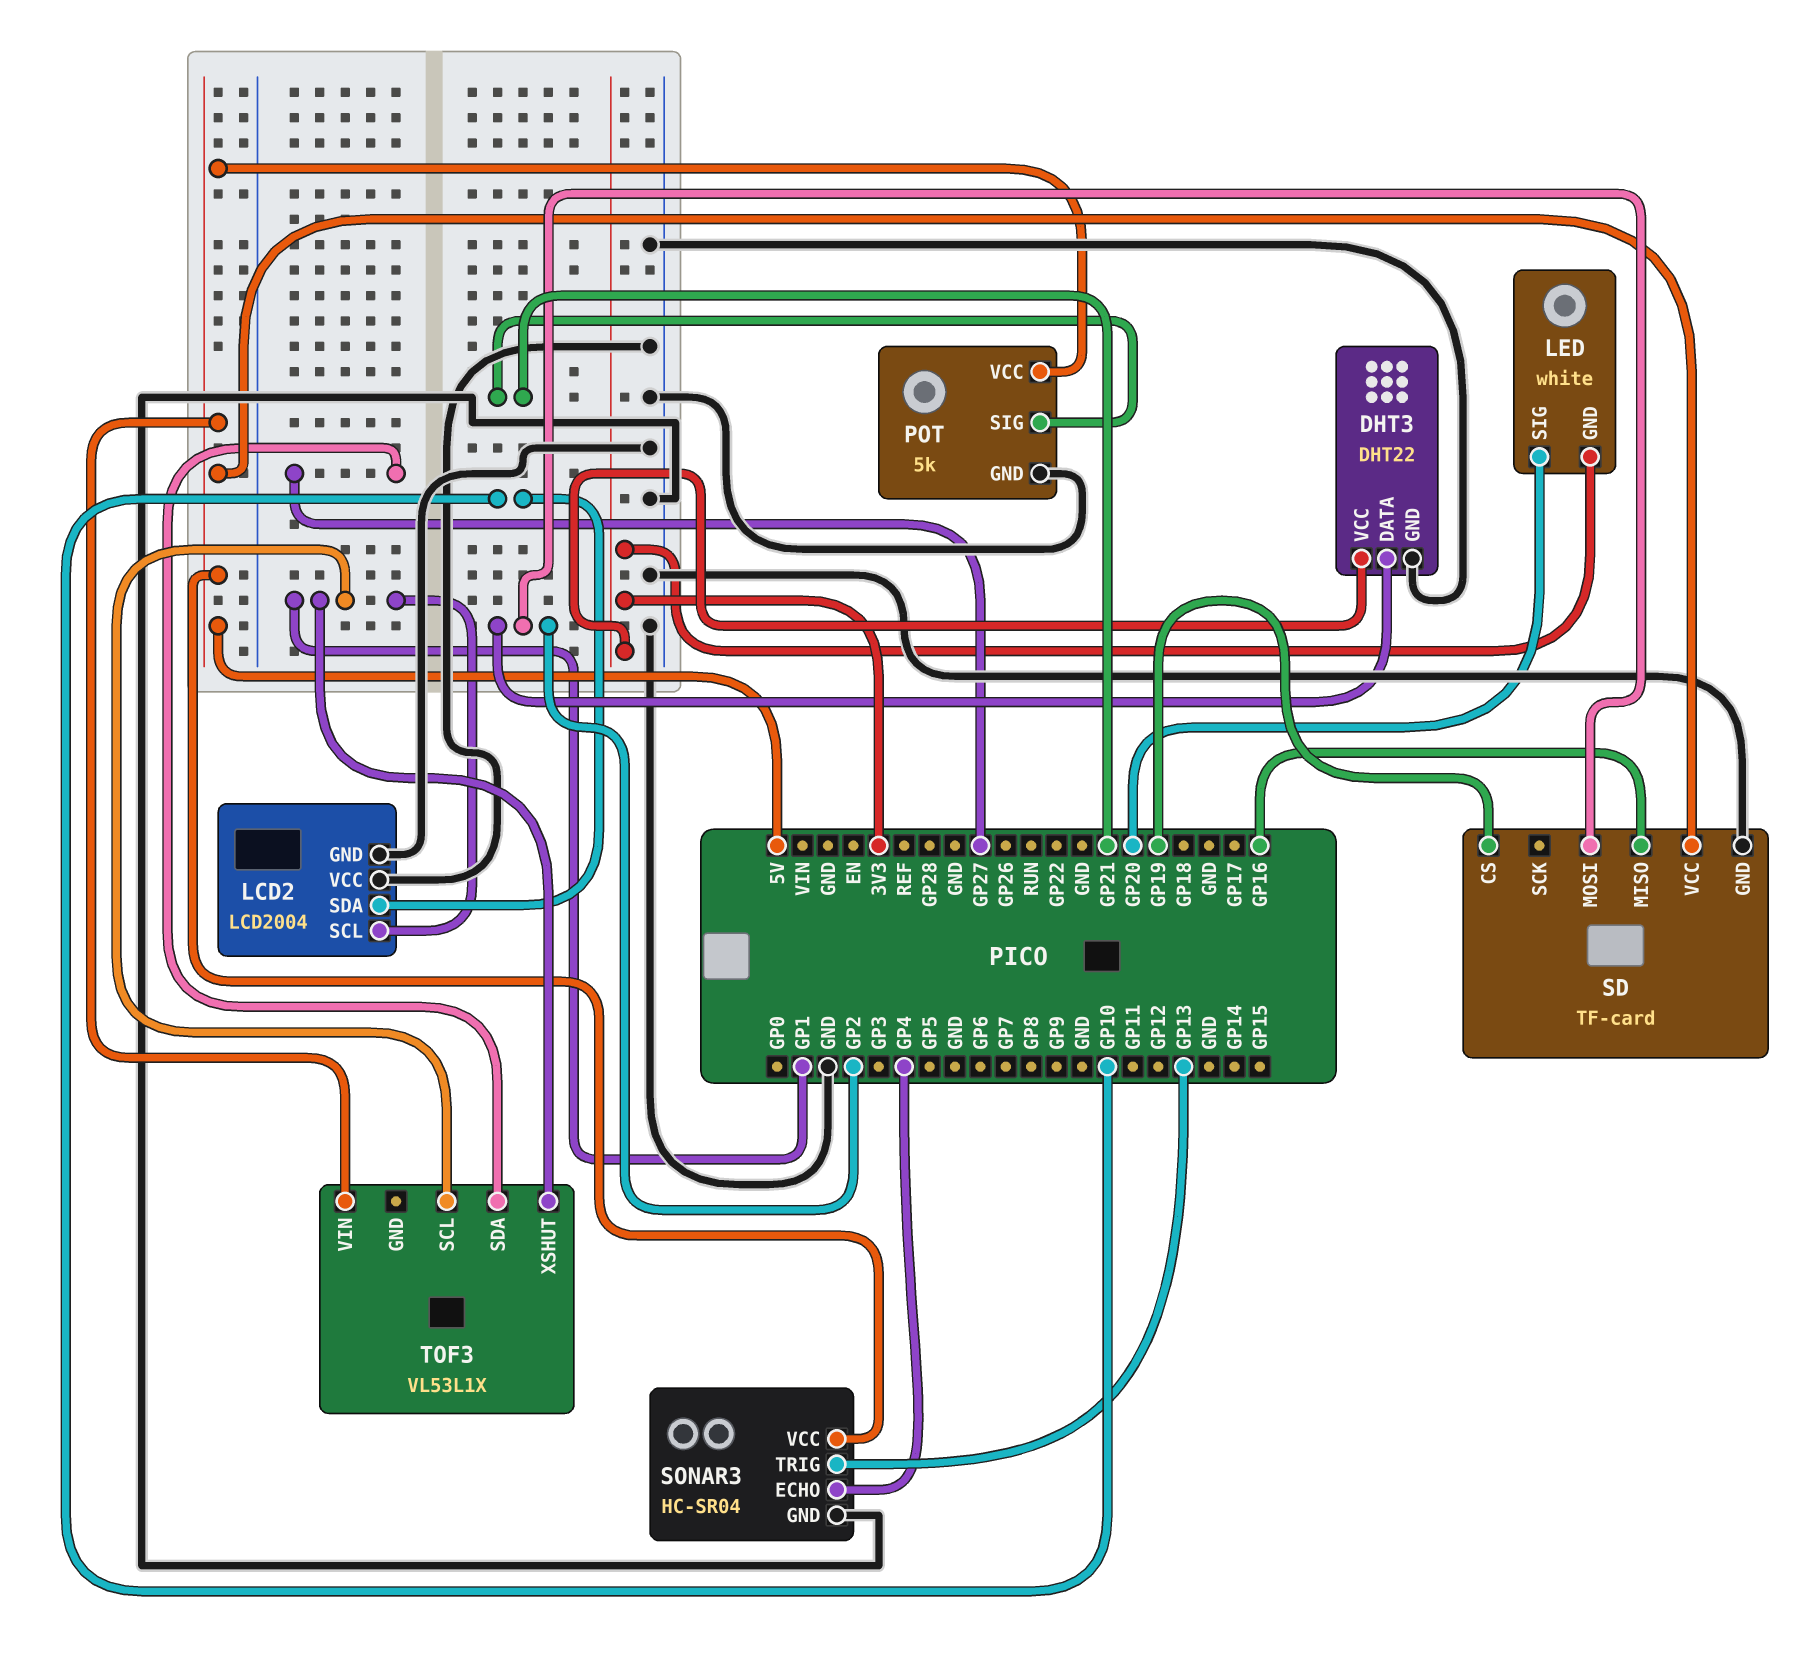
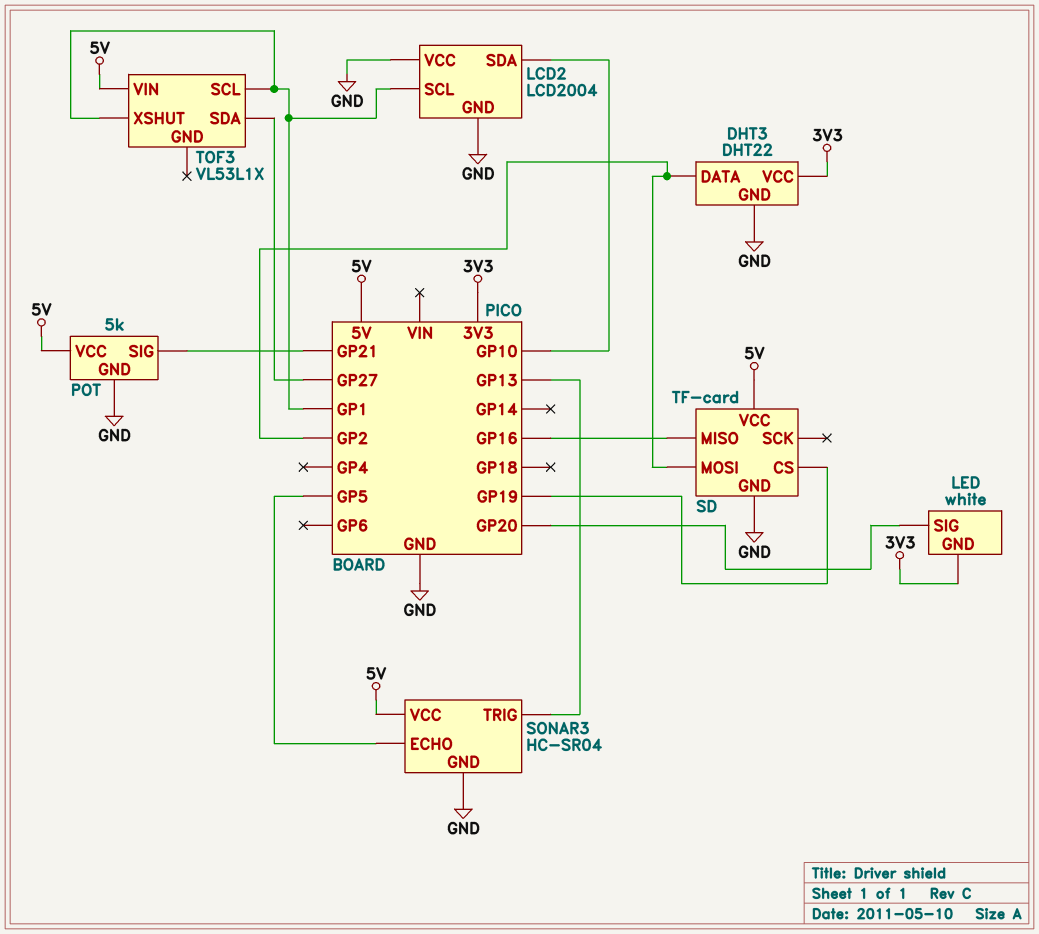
SONAR3 pin ECHO: GP4 -> GP5

